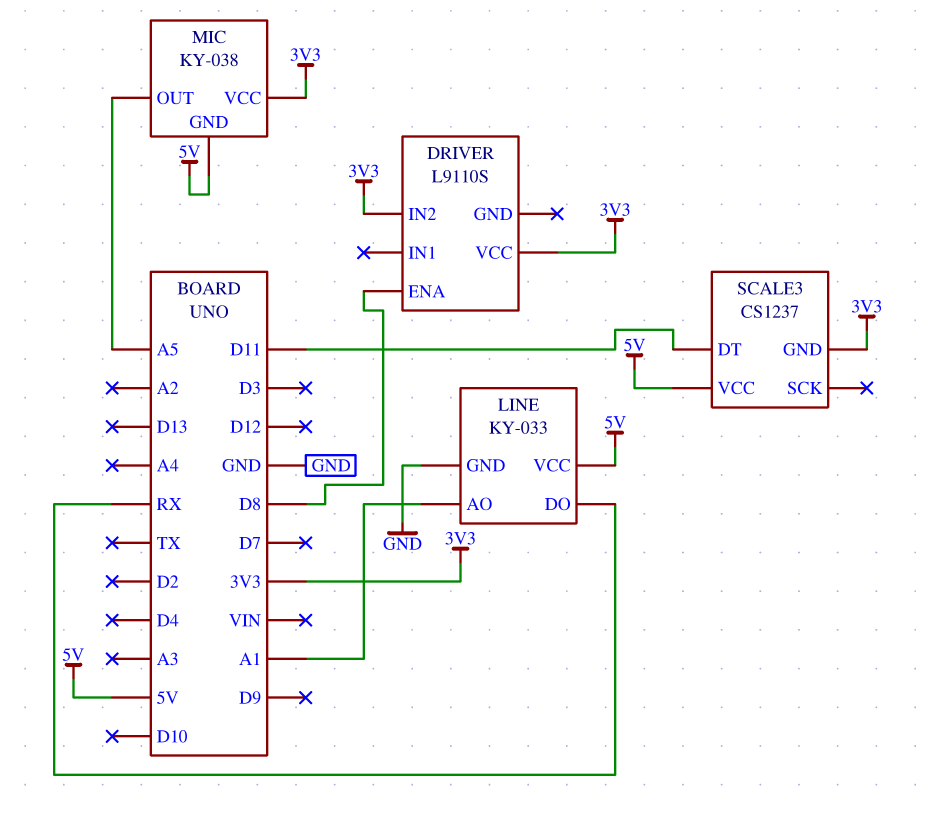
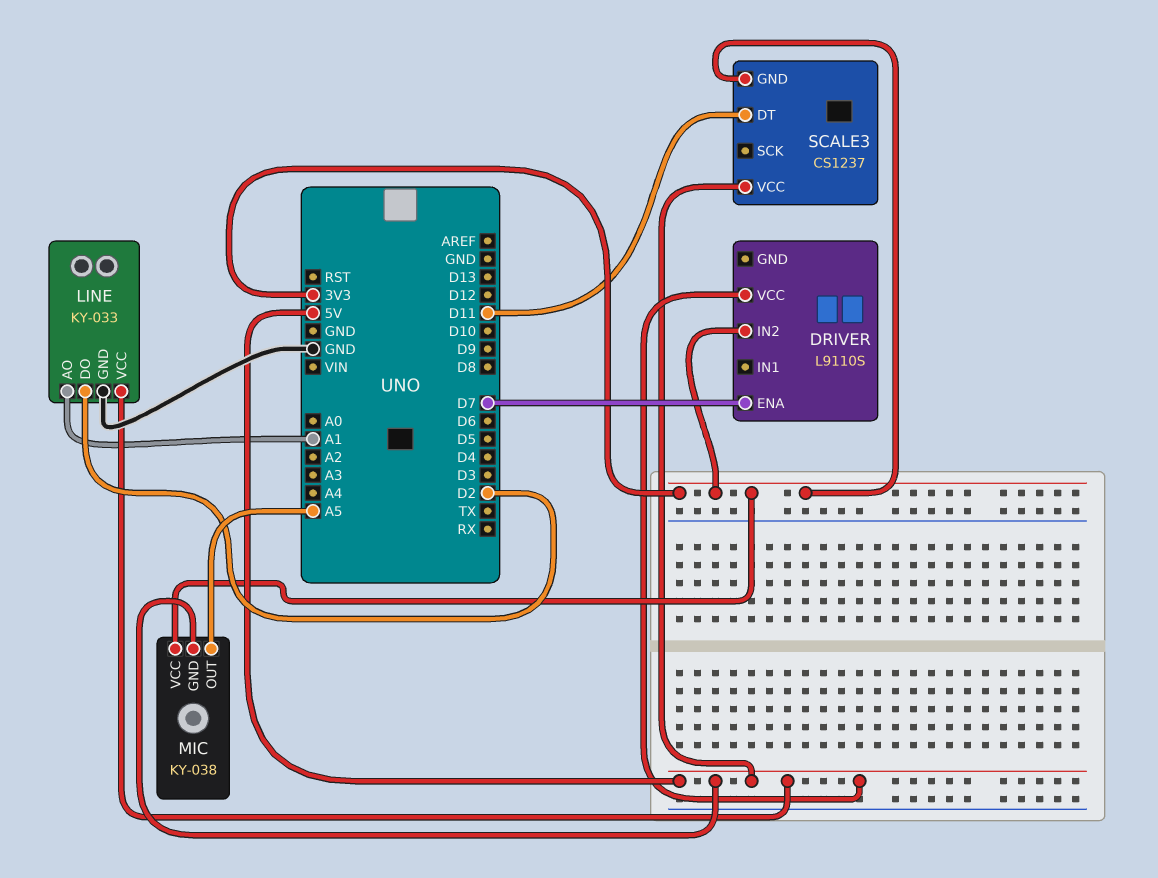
DRIVER pin ENA: D8 -> D7
DRIVER pin VCC: 3V3 -> 5V
LINE pin DO: RX -> D2

